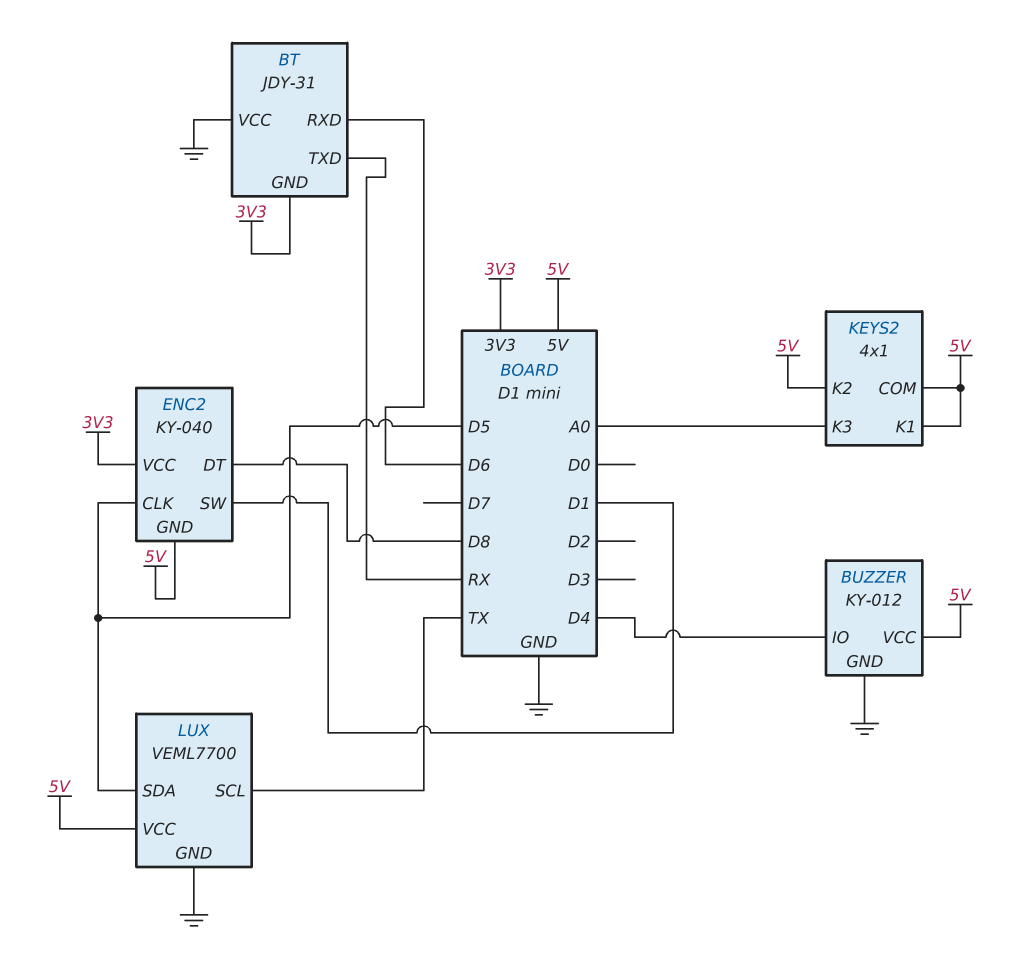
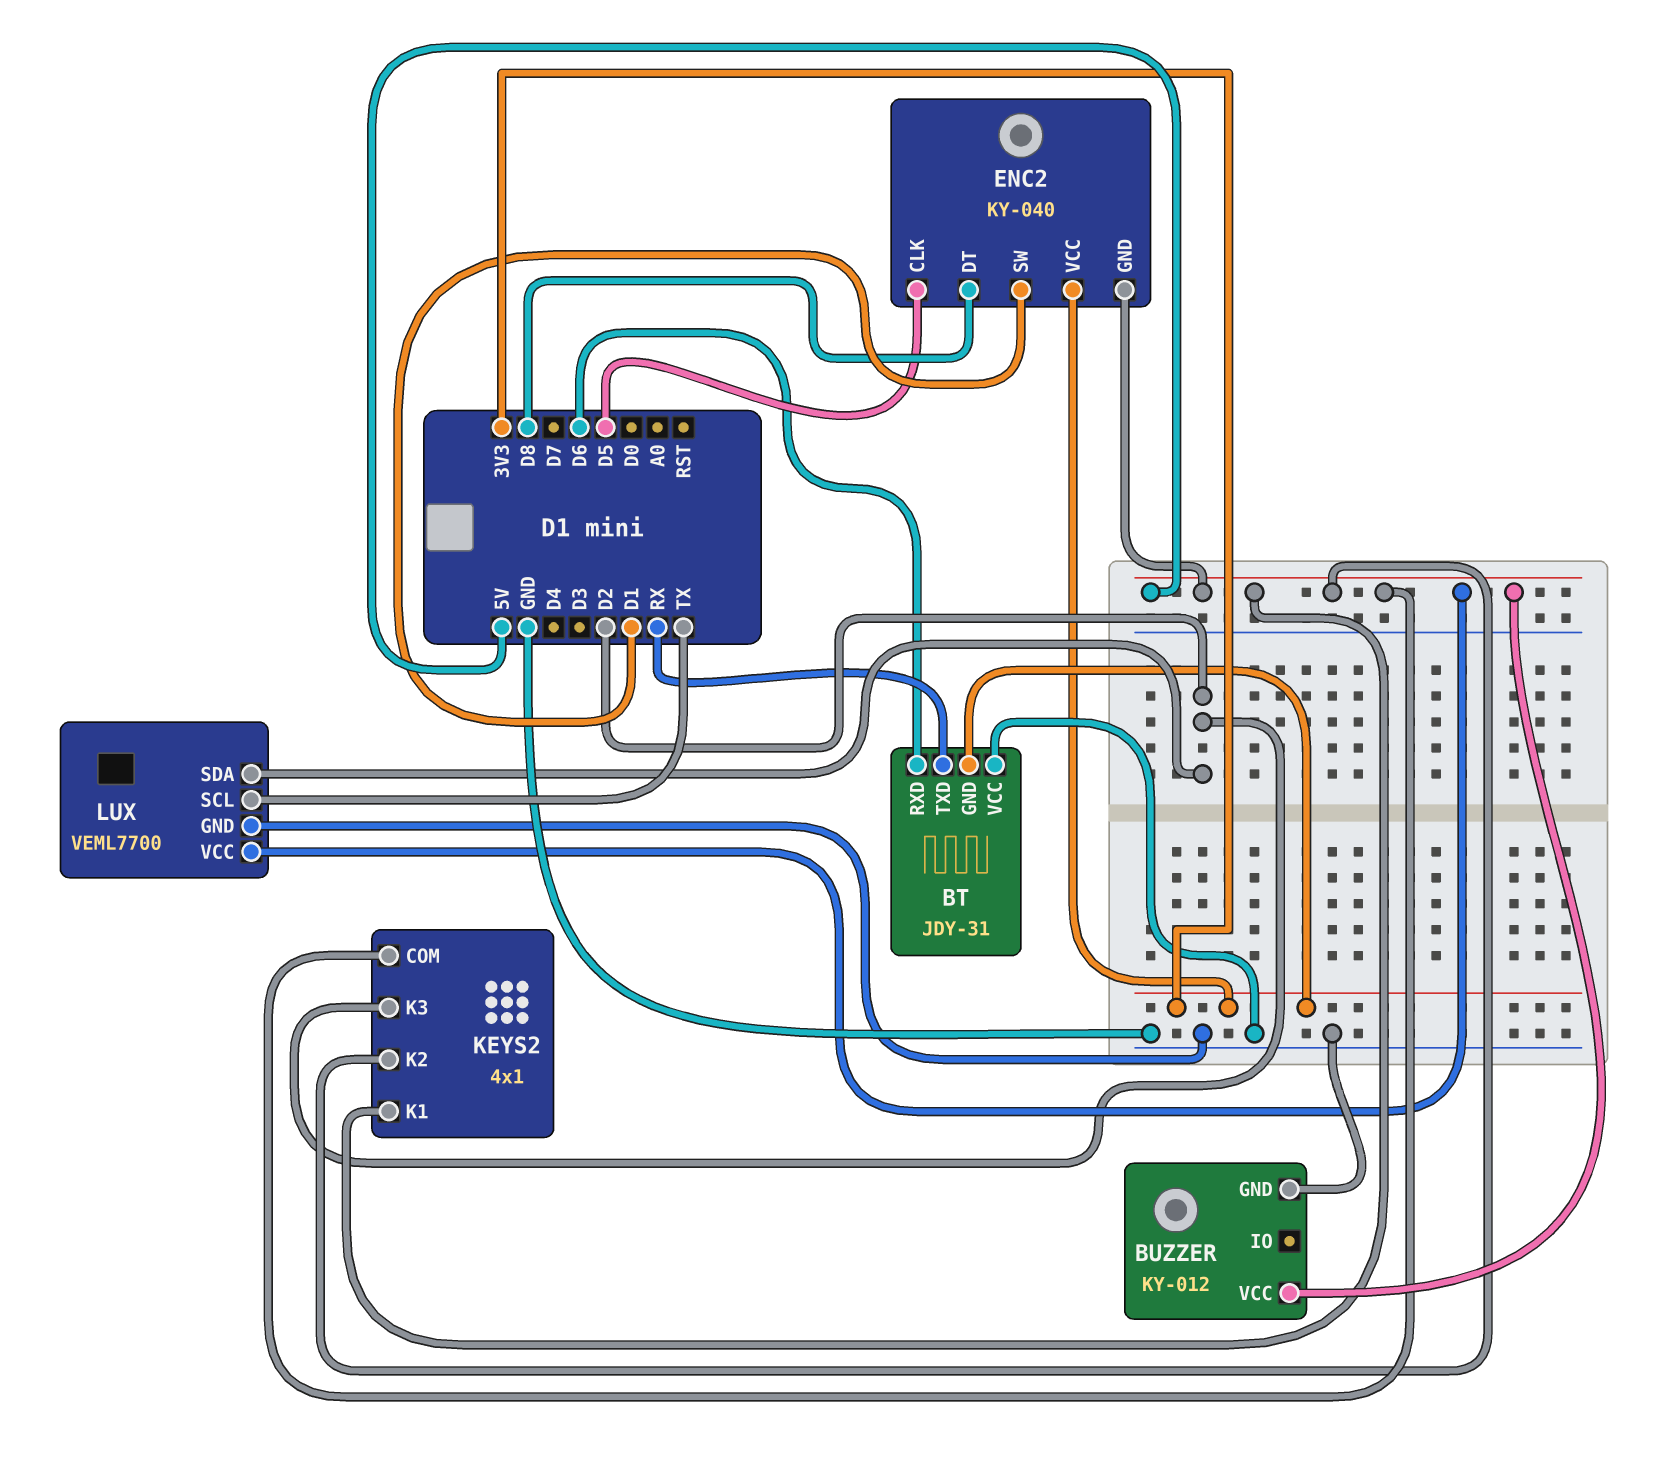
BUZZER pin IO: D4 -> none
KEYS2 pin K3: A0 -> D2
LUX pin SDA: D5 -> D2

